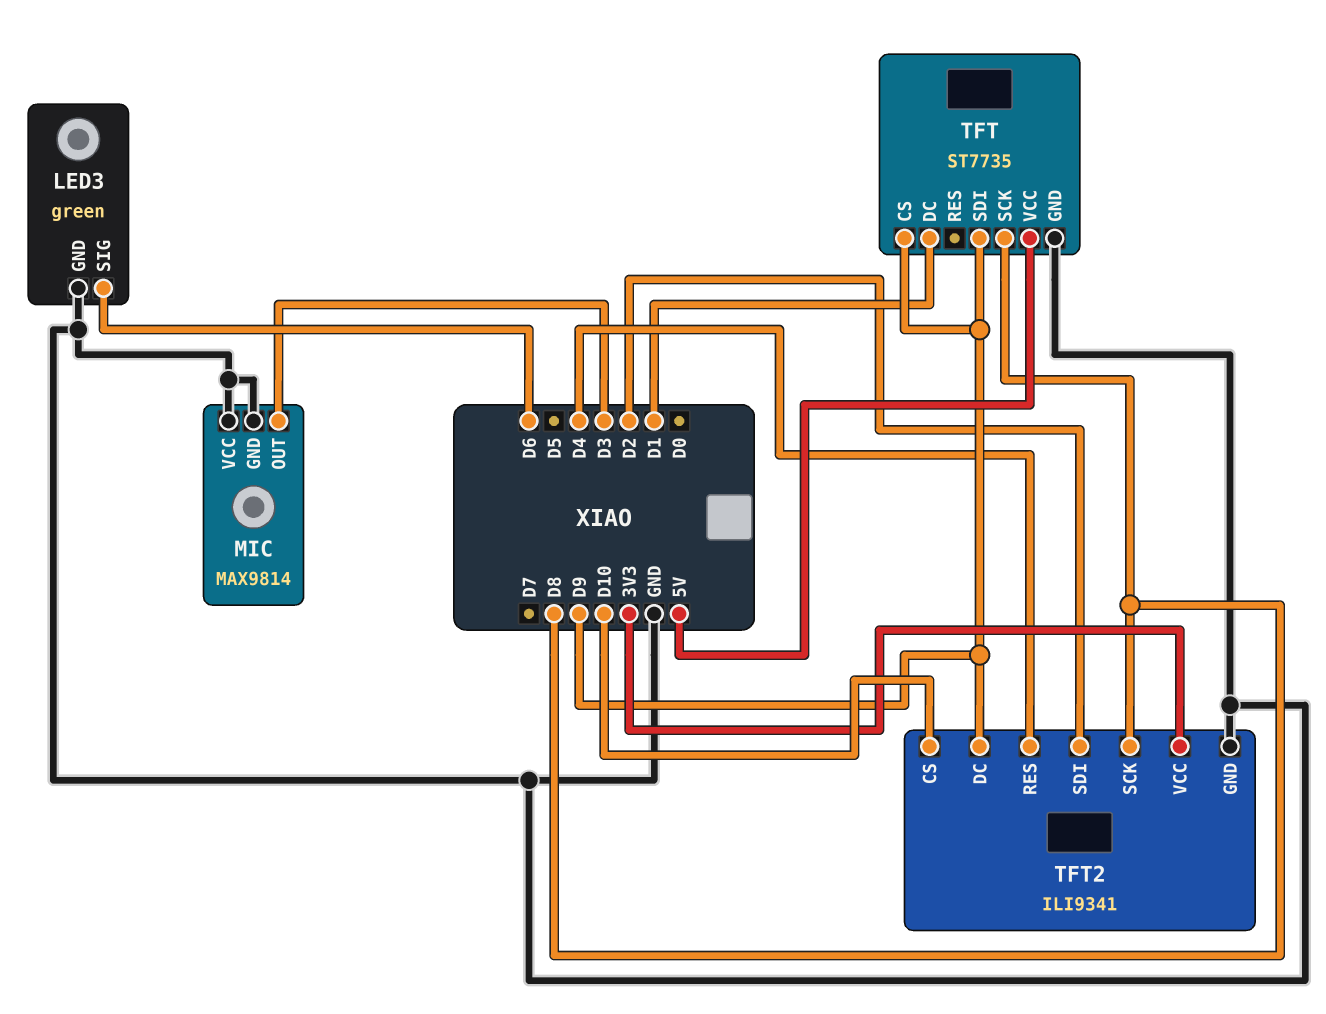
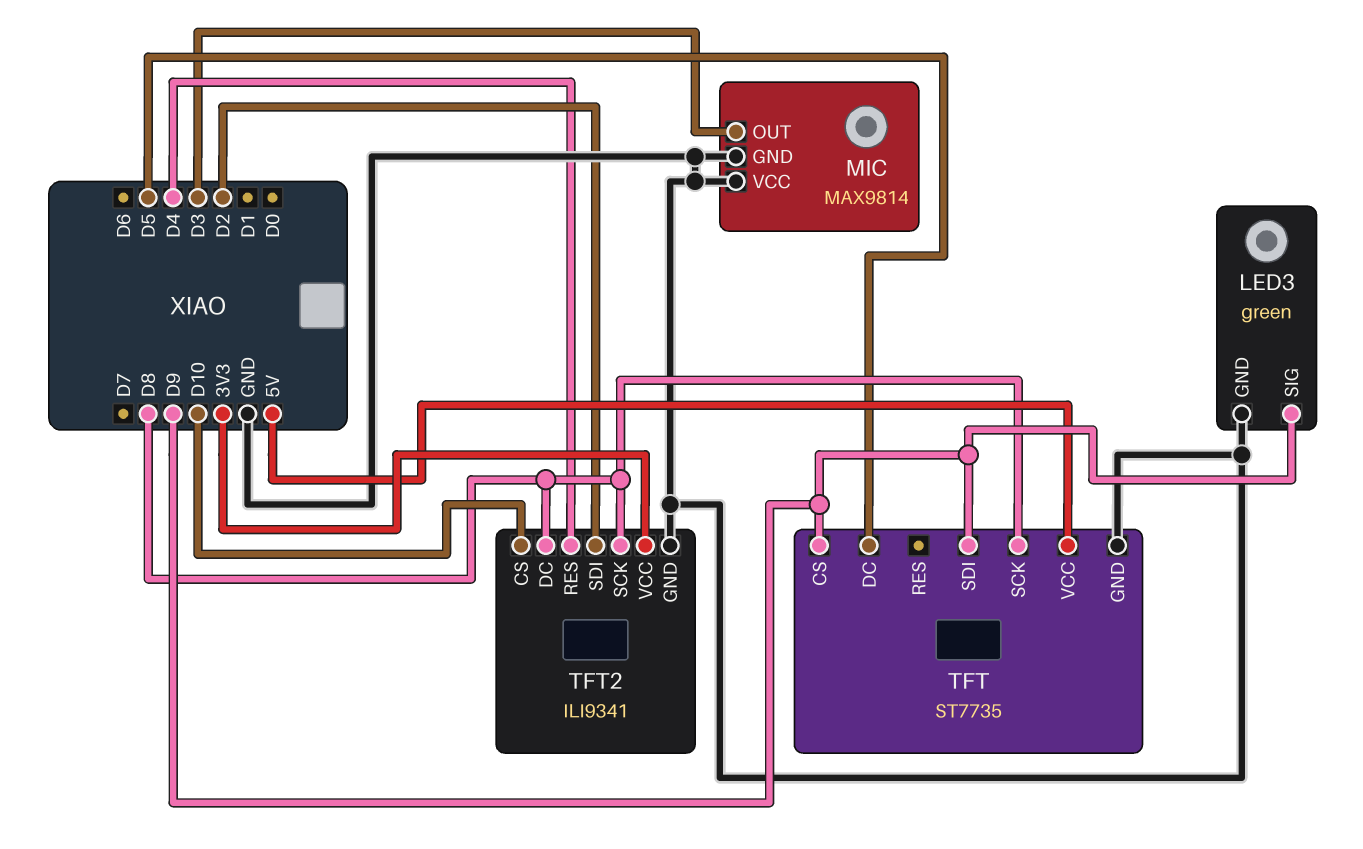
LED3 pin SIG: D6 -> D9
TFT pin DC: D1 -> D5
TFT2 pin DC: D9 -> D8

